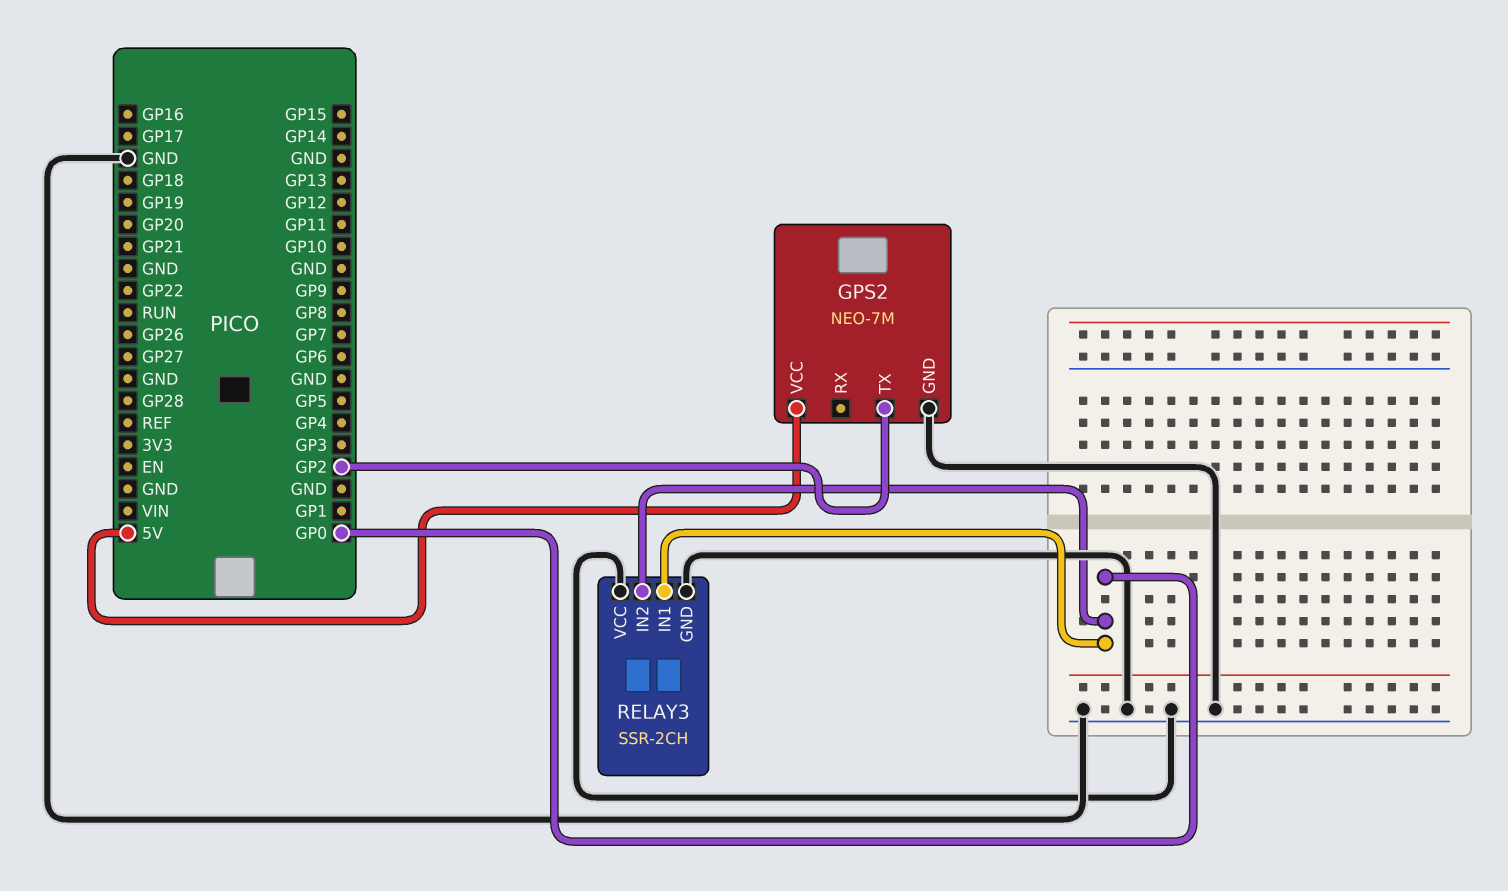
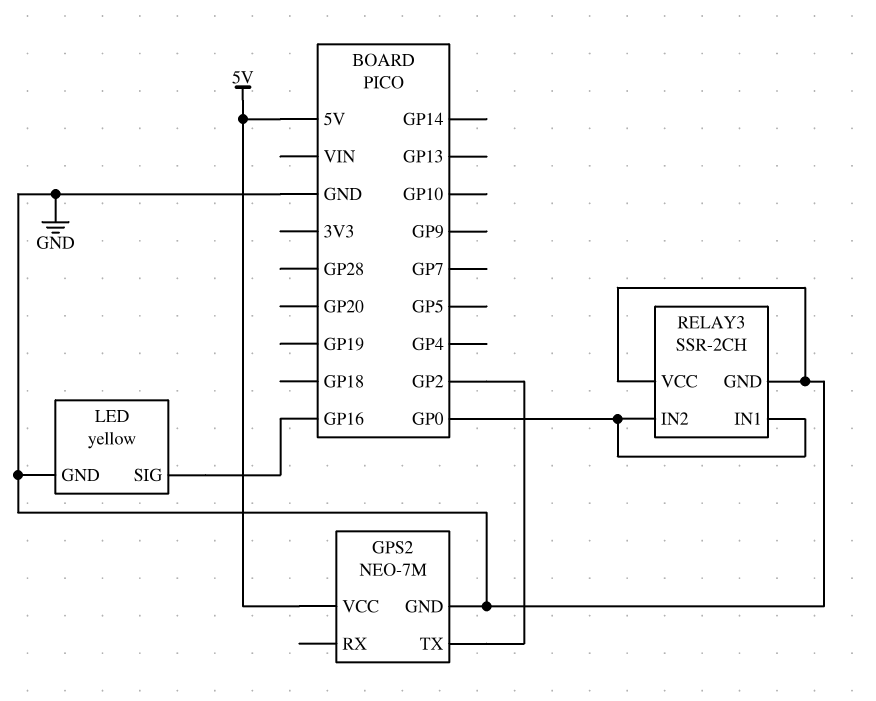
LED: none -> yellow
LED pin GND: none -> GND
LED pin SIG: none -> GP16

